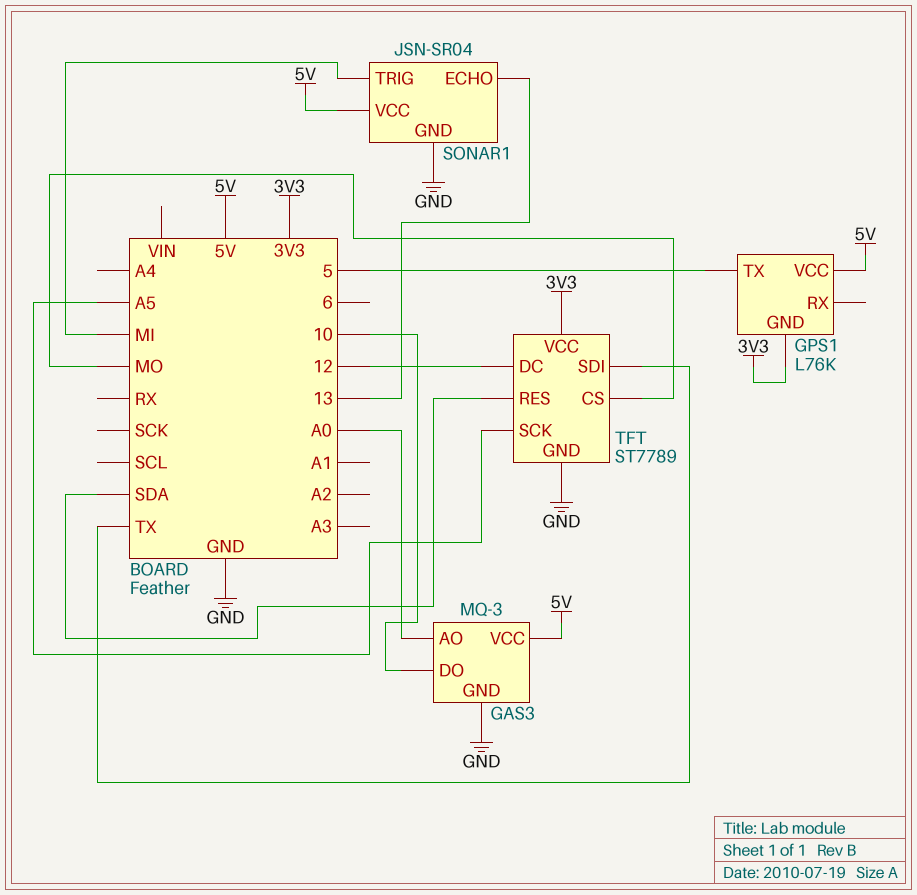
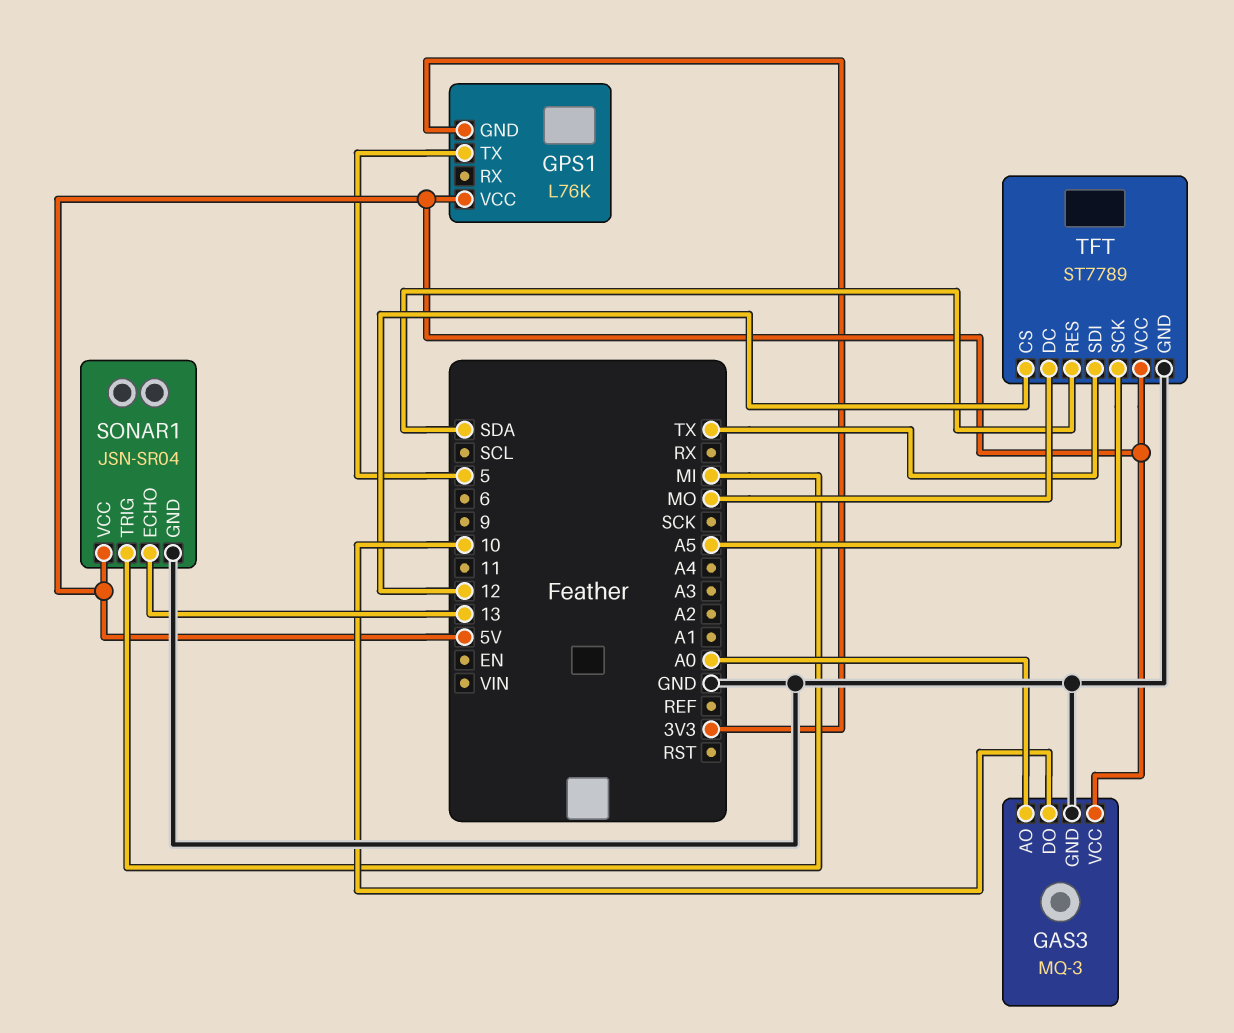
TFT pin CS: MO -> 12
TFT pin DC: 12 -> MO
TFT pin VCC: 3V3 -> 5V

